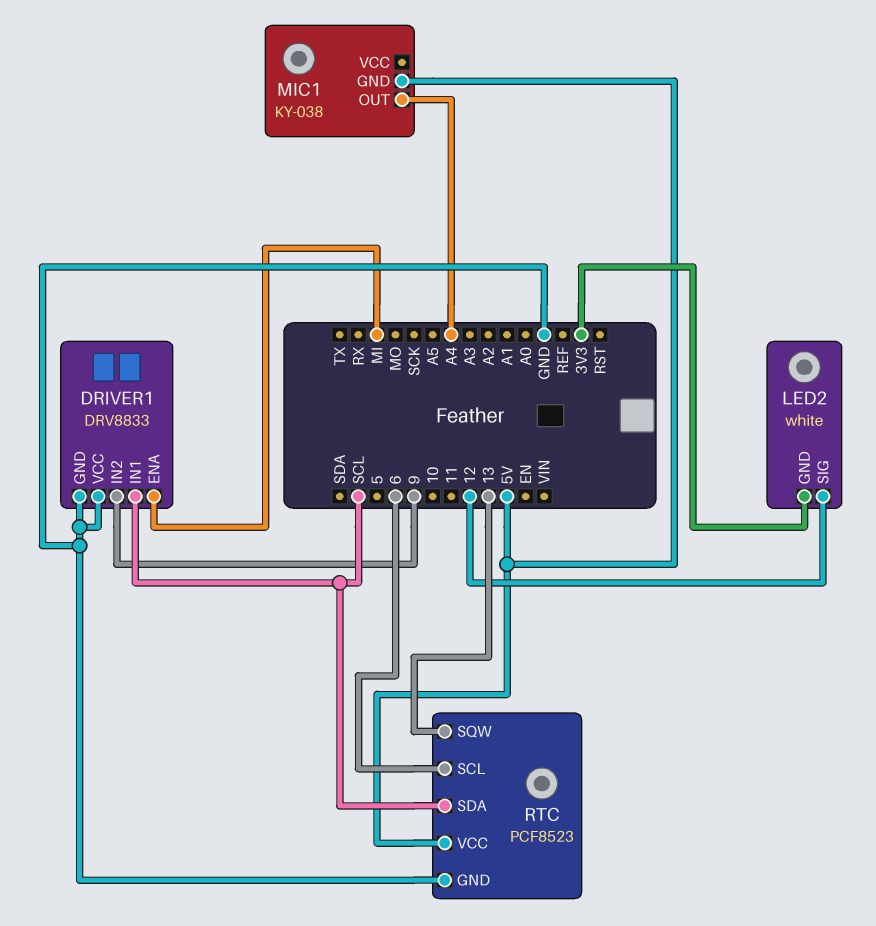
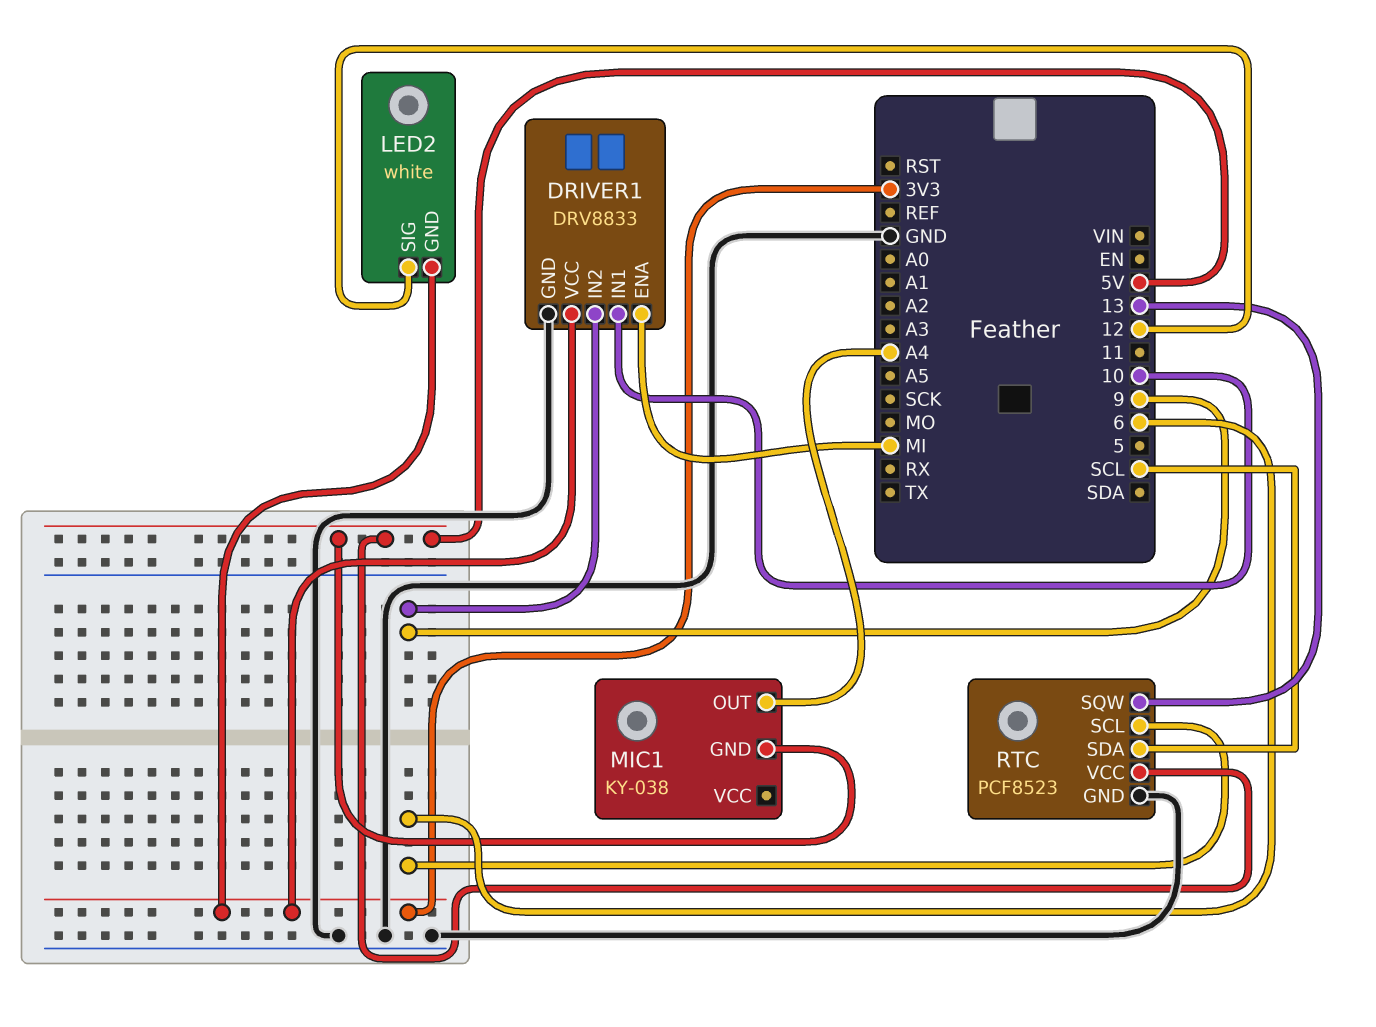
DRIVER1 pin IN1: SCL -> 10
DRIVER1 pin VCC: GND -> 3V3

